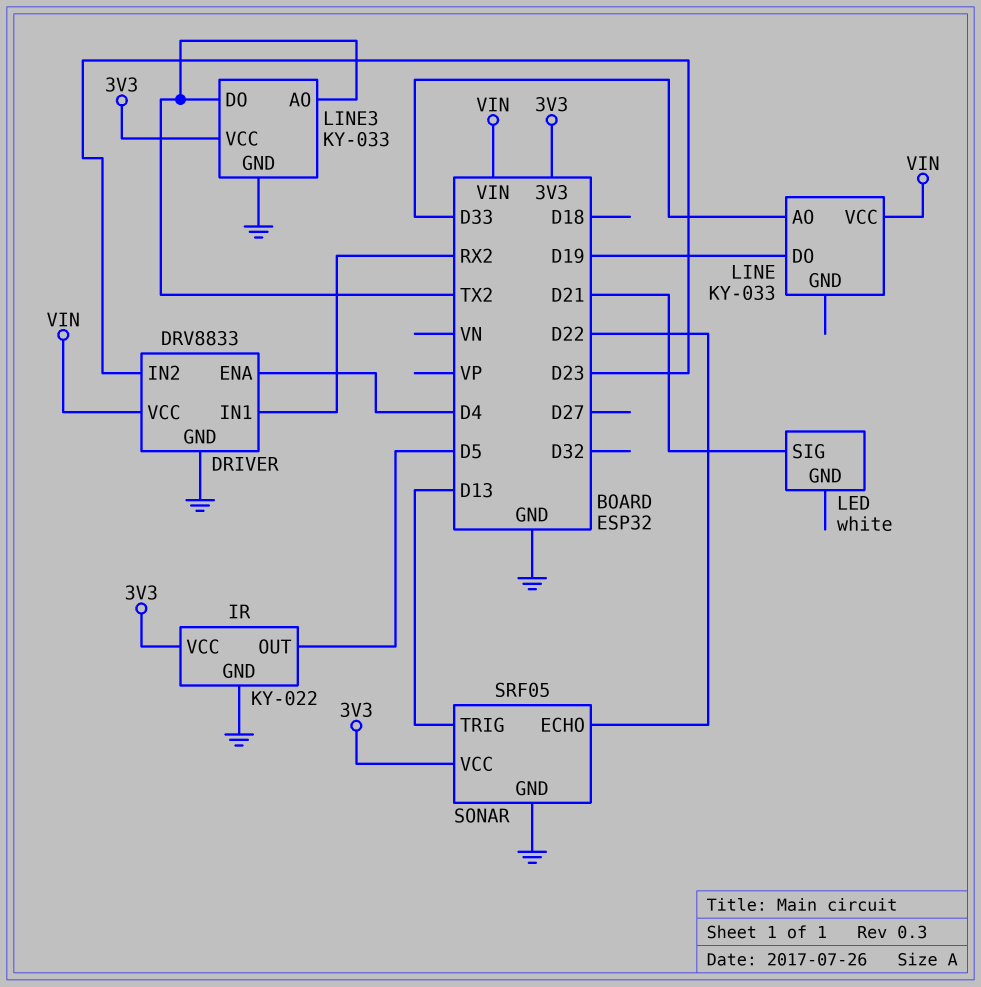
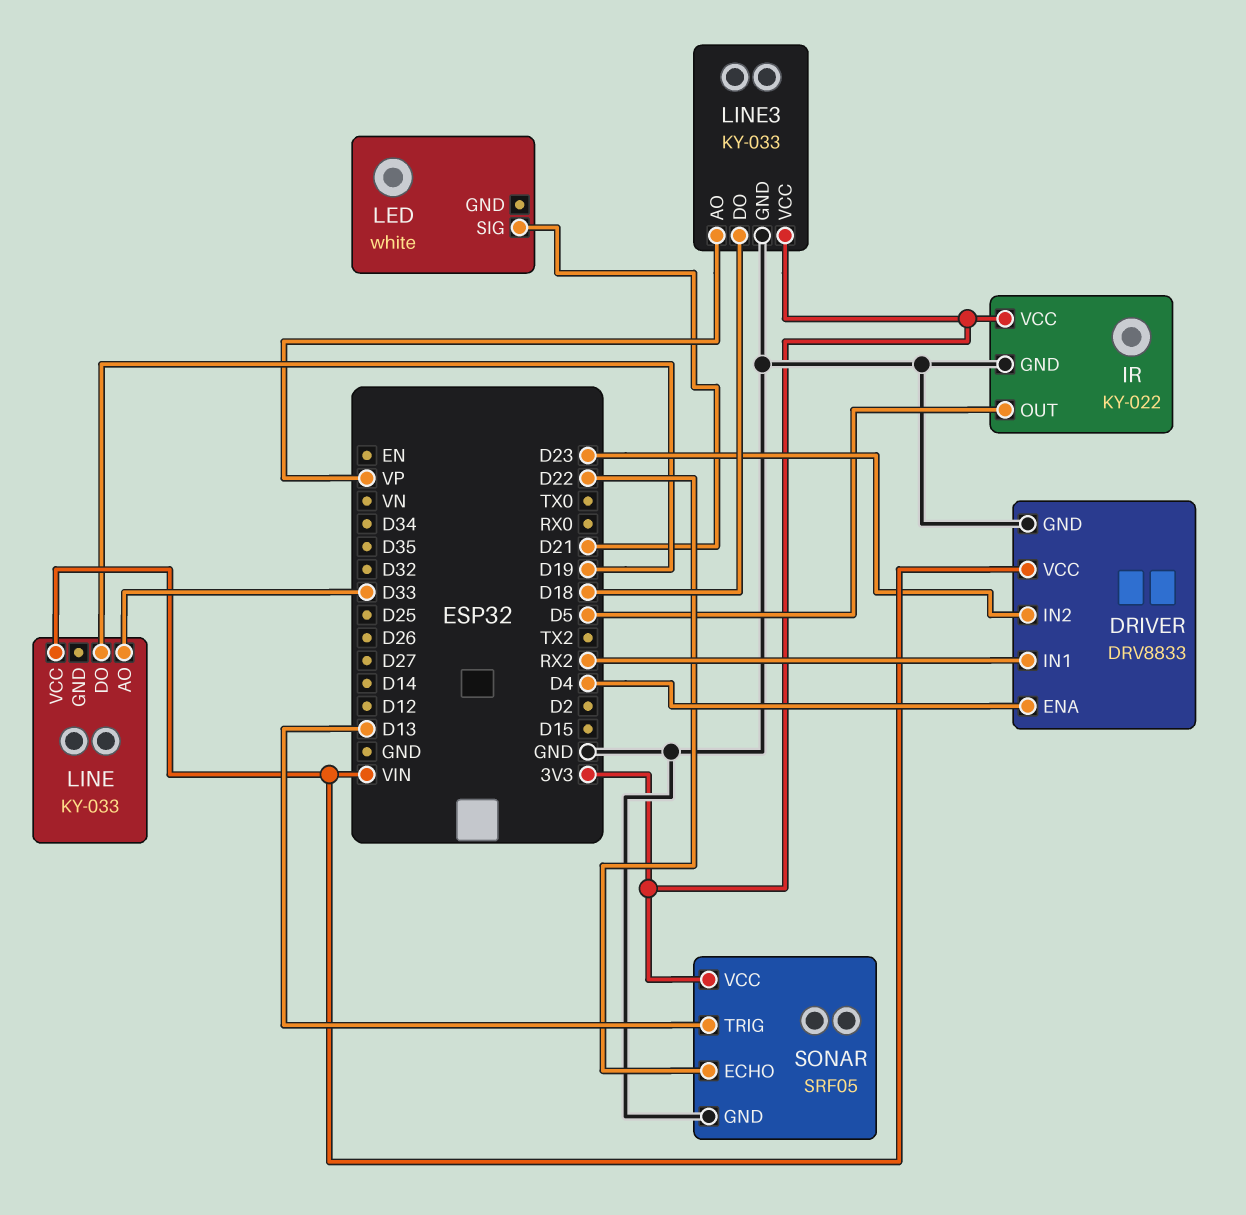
LINE3 pin AO: TX2 -> VP
LINE3 pin DO: TX2 -> D18

